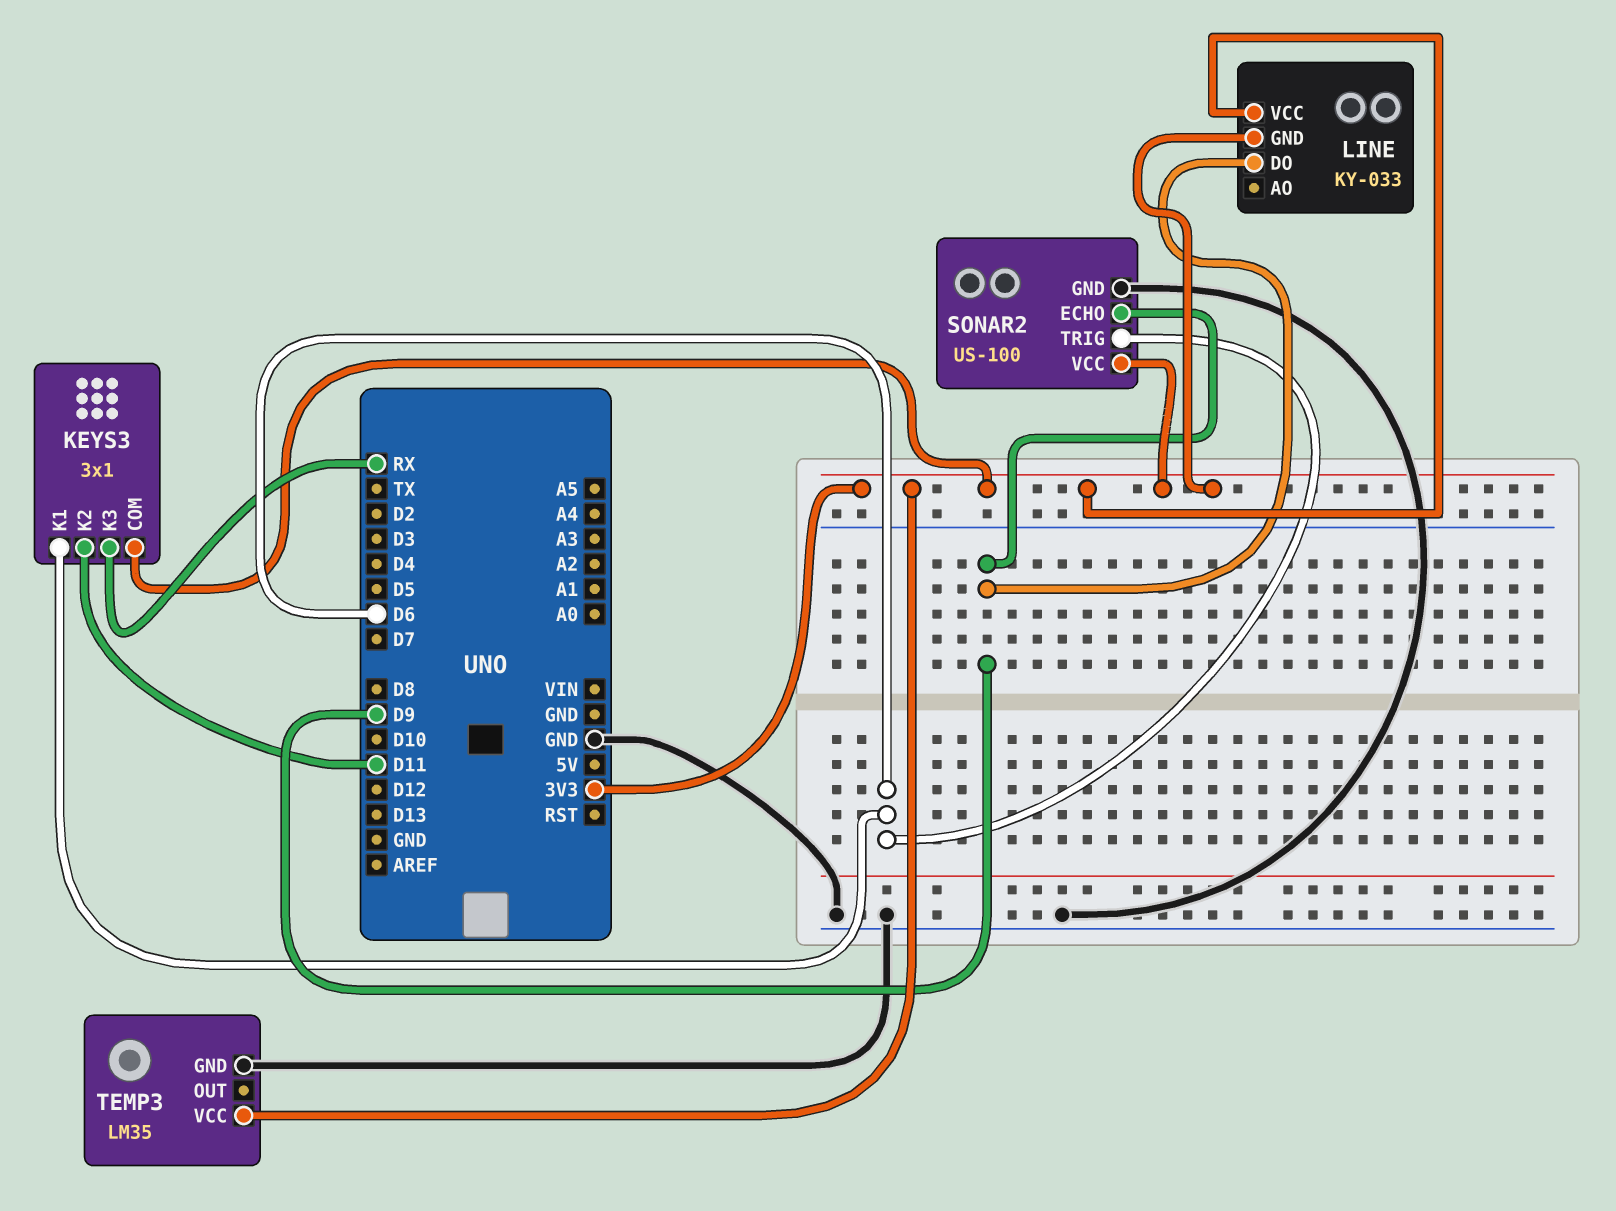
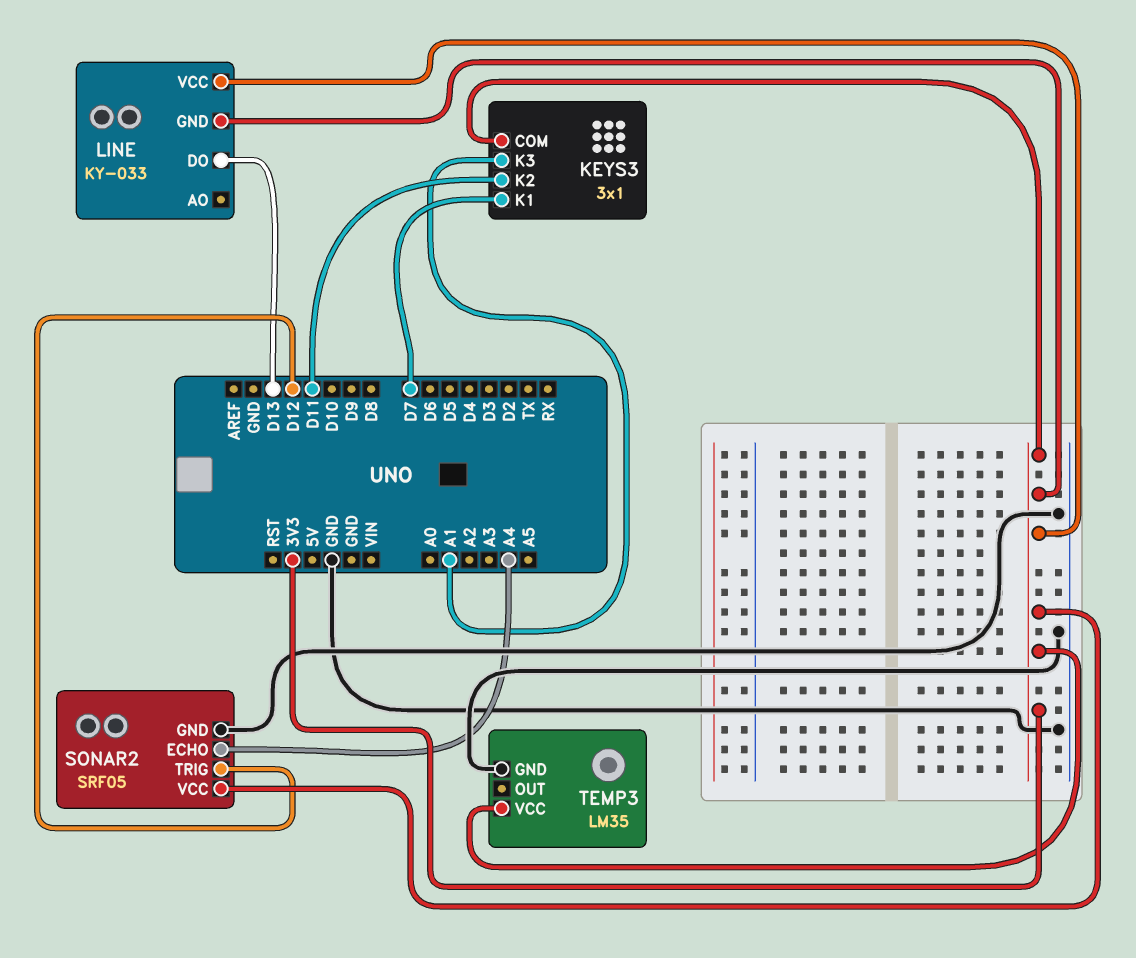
KEYS3 pin K1: D6 -> D7
KEYS3 pin K3: RX -> A1
LINE pin DO: D9 -> D13
SONAR2: US-100 -> SRF05
SONAR2 pin ECHO: D9 -> A4
SONAR2 pin TRIG: D6 -> D12

